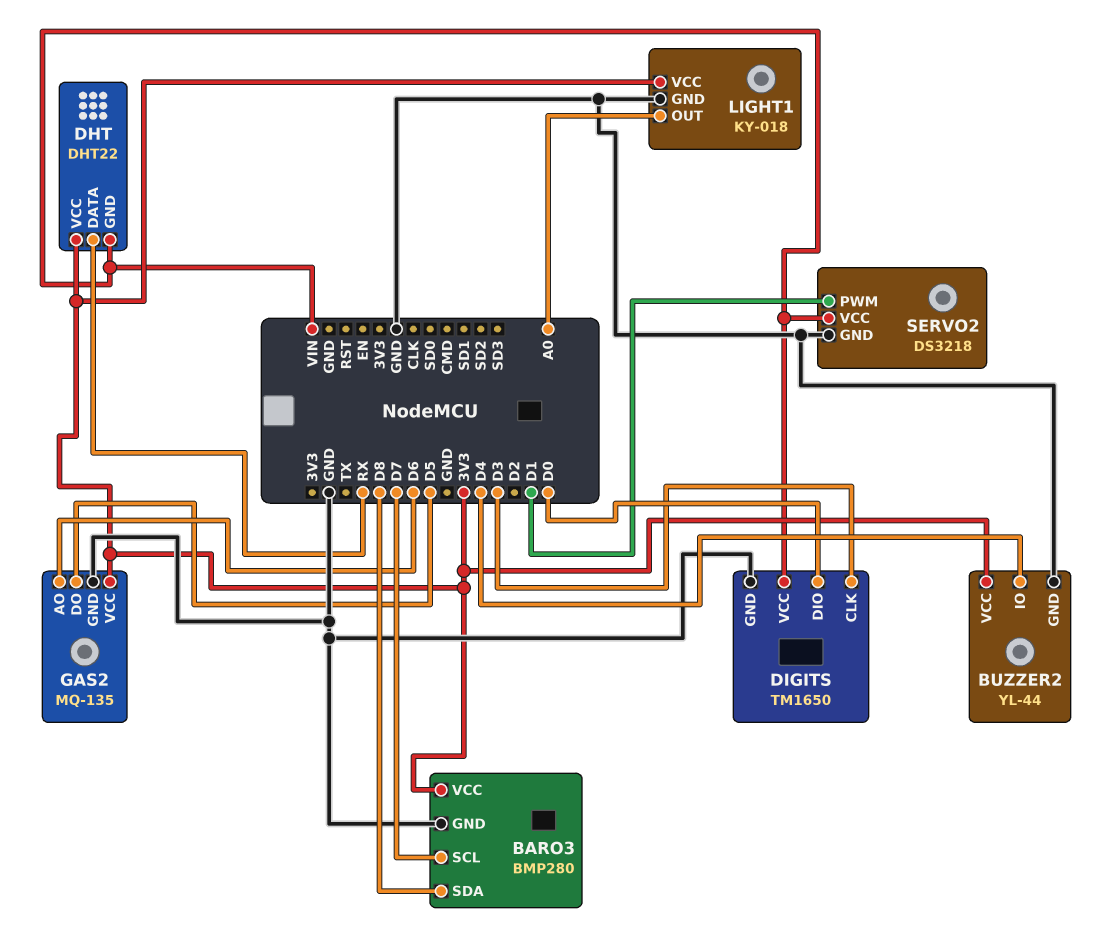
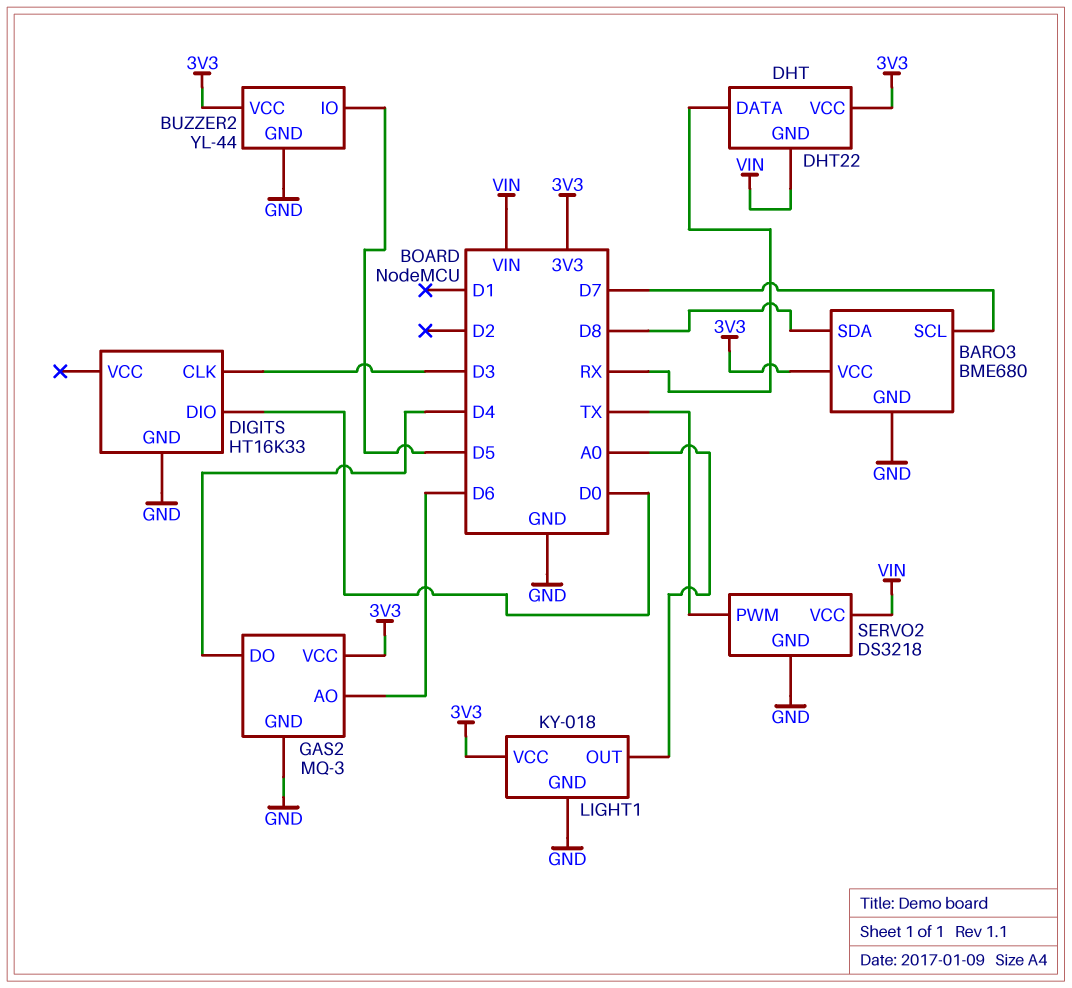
BARO3: BMP280 -> BME680
BUZZER2 pin IO: D4 -> D5
DIGITS: TM1650 -> HT16K33
DIGITS pin VCC: VIN -> none
GAS2: MQ-135 -> MQ-3
GAS2 pin DO: D5 -> D4
SERVO2 pin PWM: D1 -> TX

